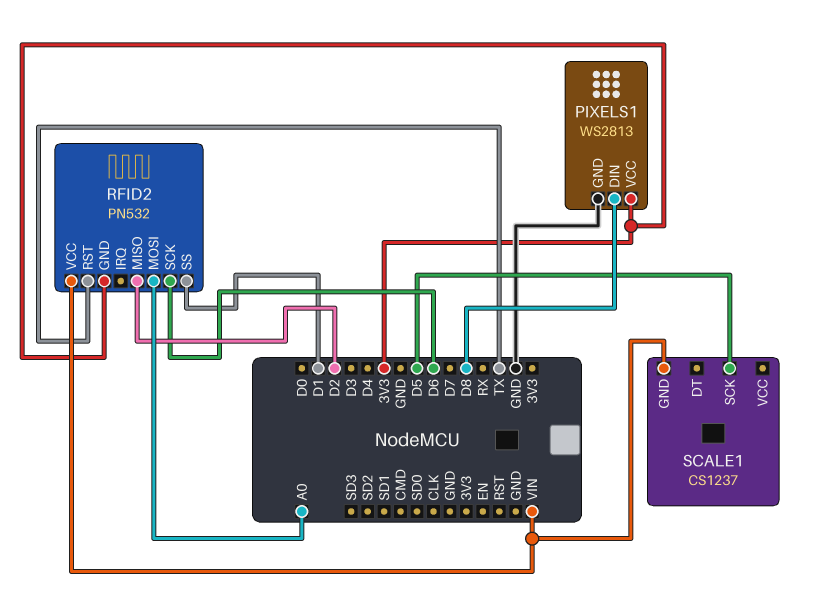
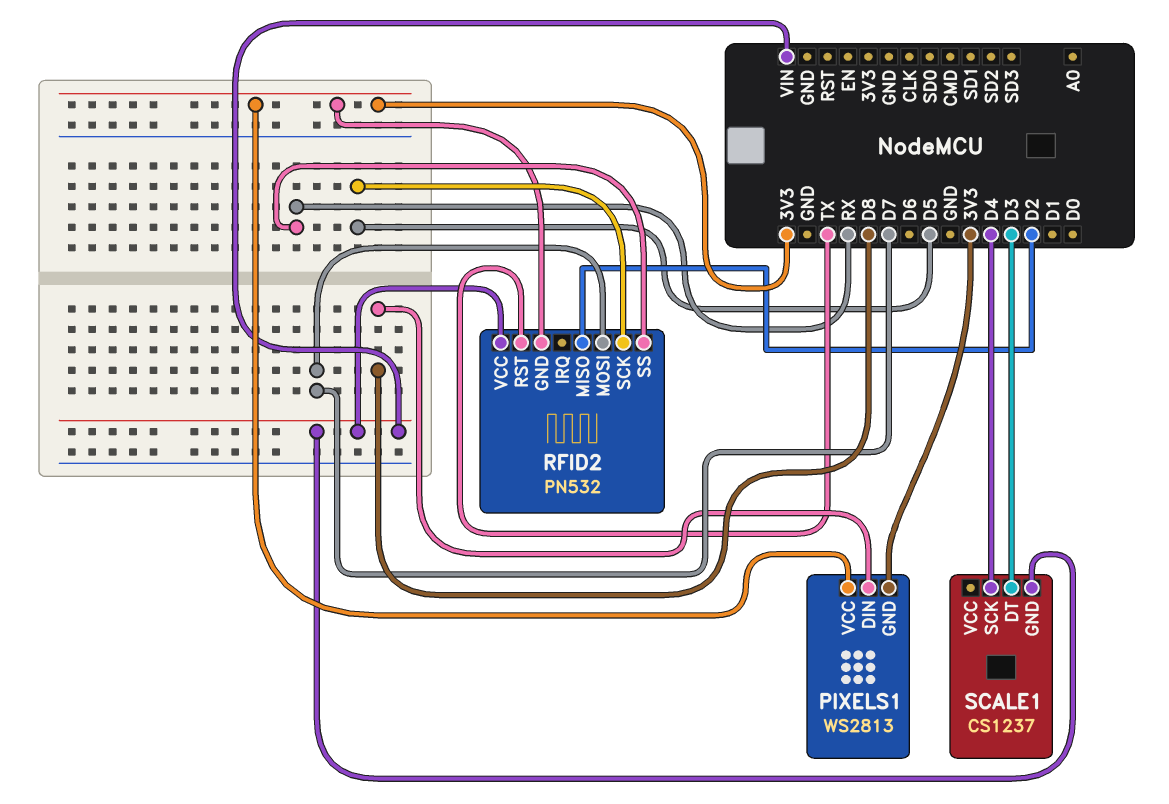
PIXELS1 pin GND: GND -> 3V3
RFID2 pin MOSI: A0 -> D7
RFID2 pin SCK: D6 -> D5
RFID2 pin SS: D1 -> RX
SCALE1 pin DT: none -> D3
SCALE1 pin SCK: D5 -> D4

